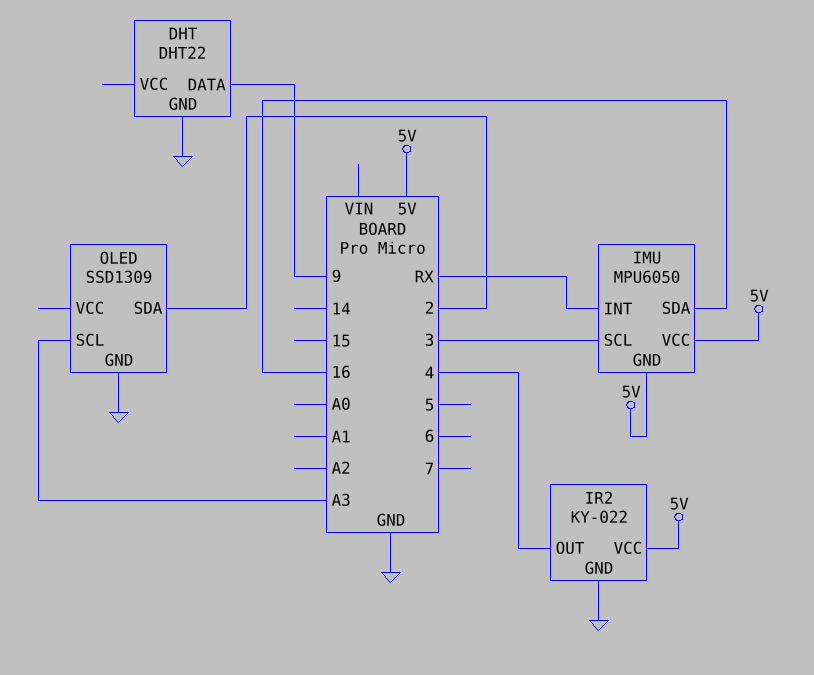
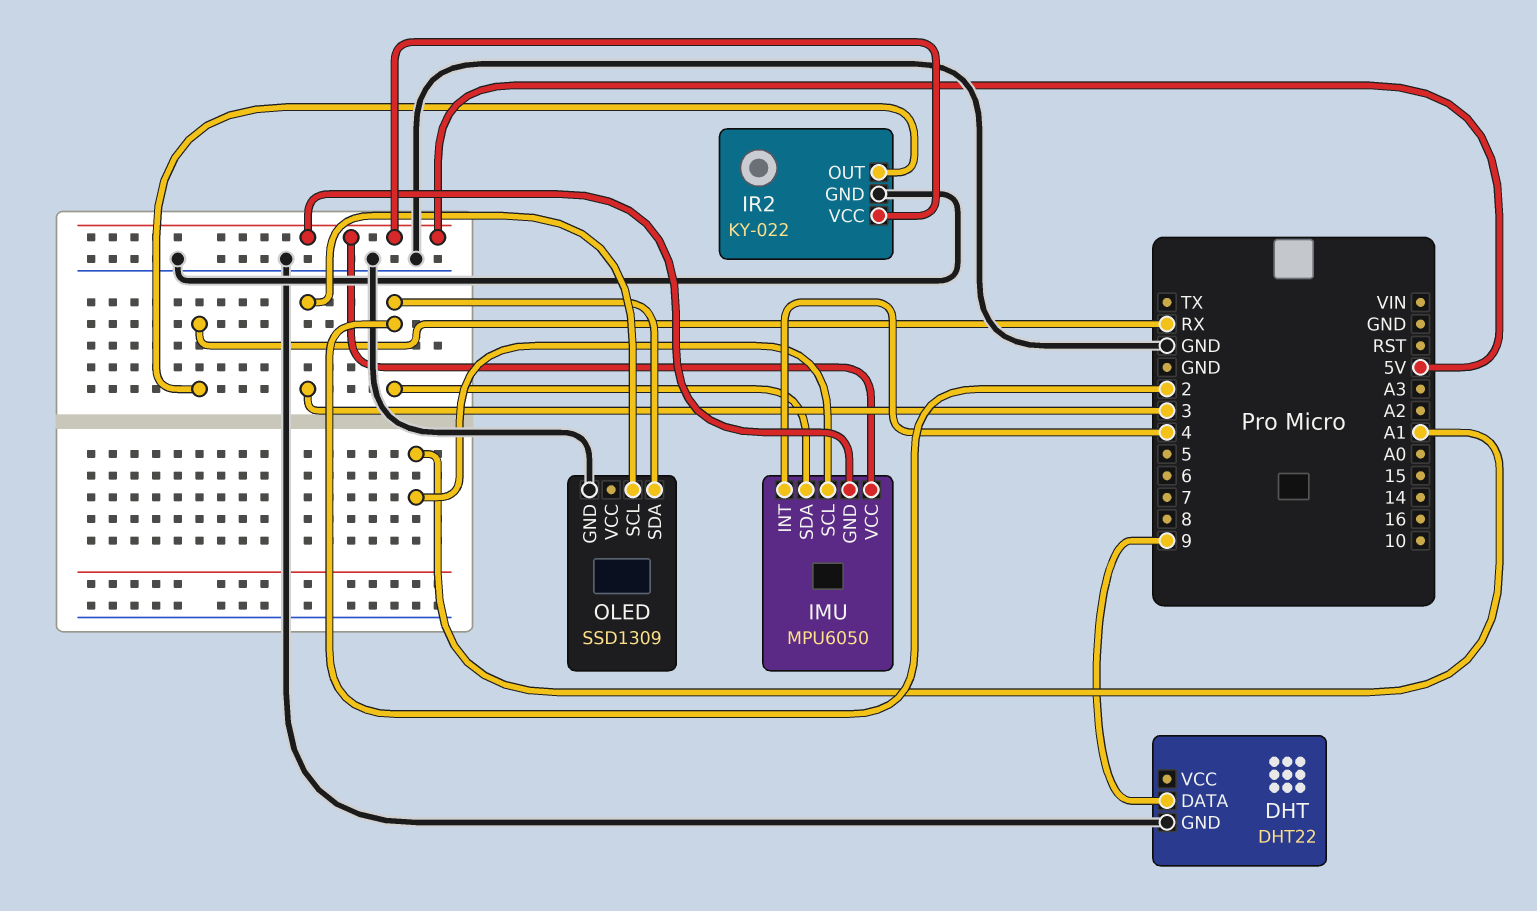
IMU pin INT: RX -> 4
IMU pin SCL: 3 -> A1
IMU pin SDA: 16 -> 2
IR2 pin OUT: 4 -> RX
OLED pin SCL: A3 -> 3

